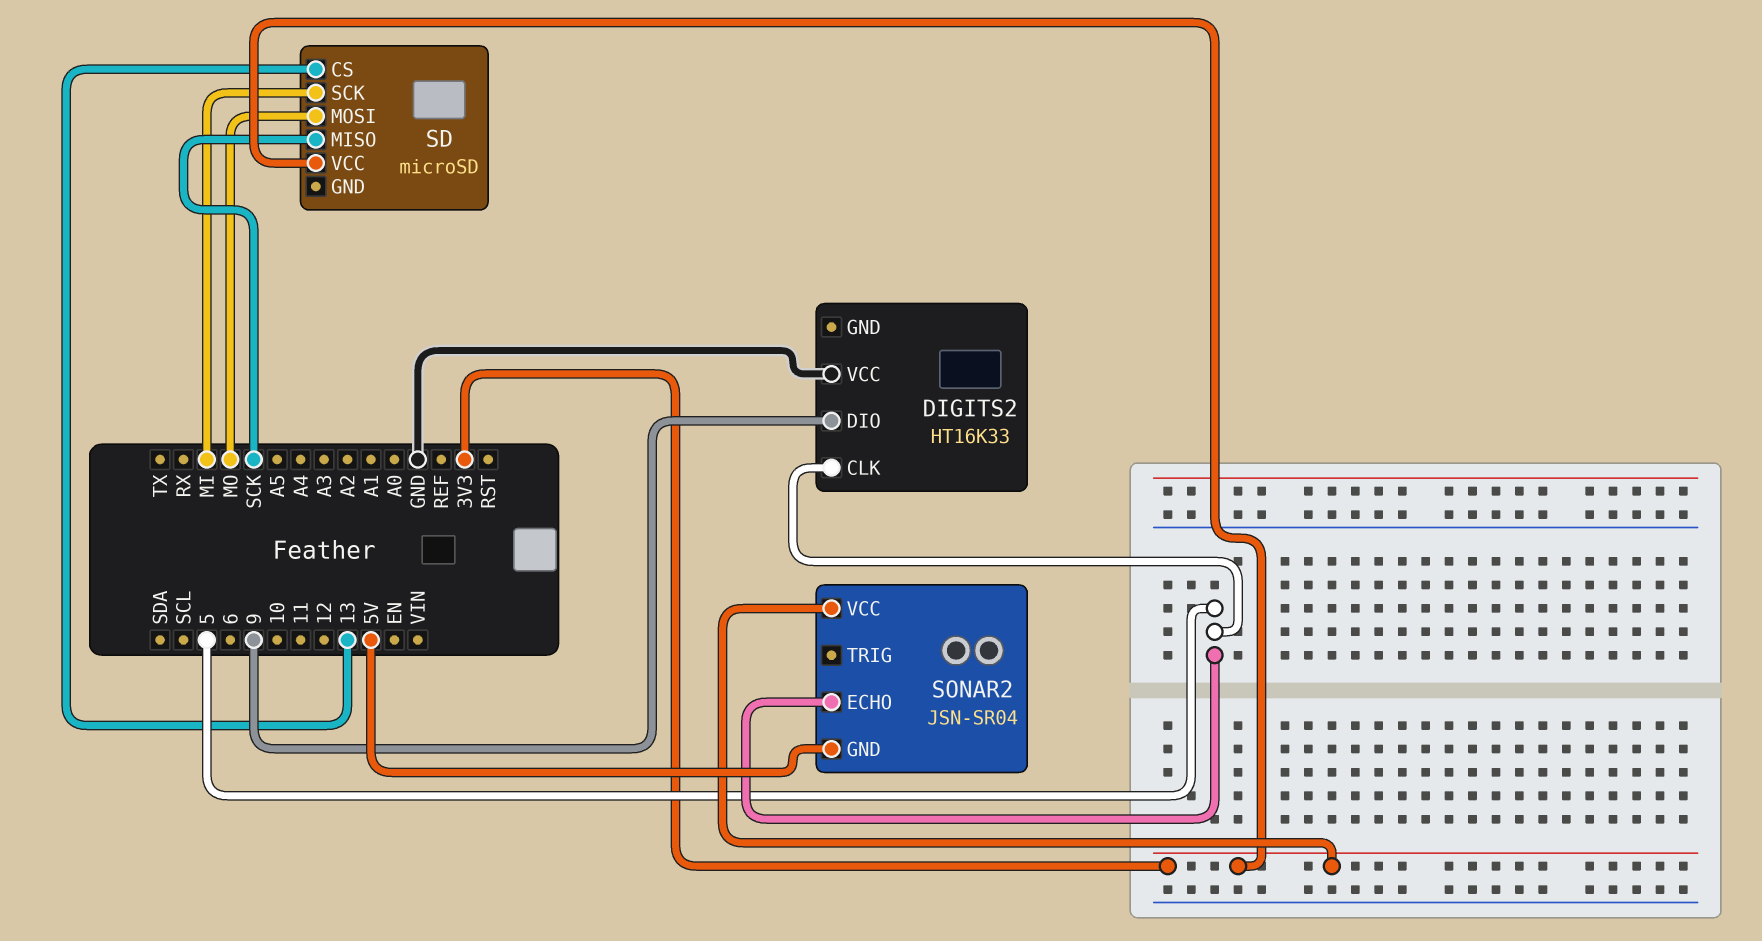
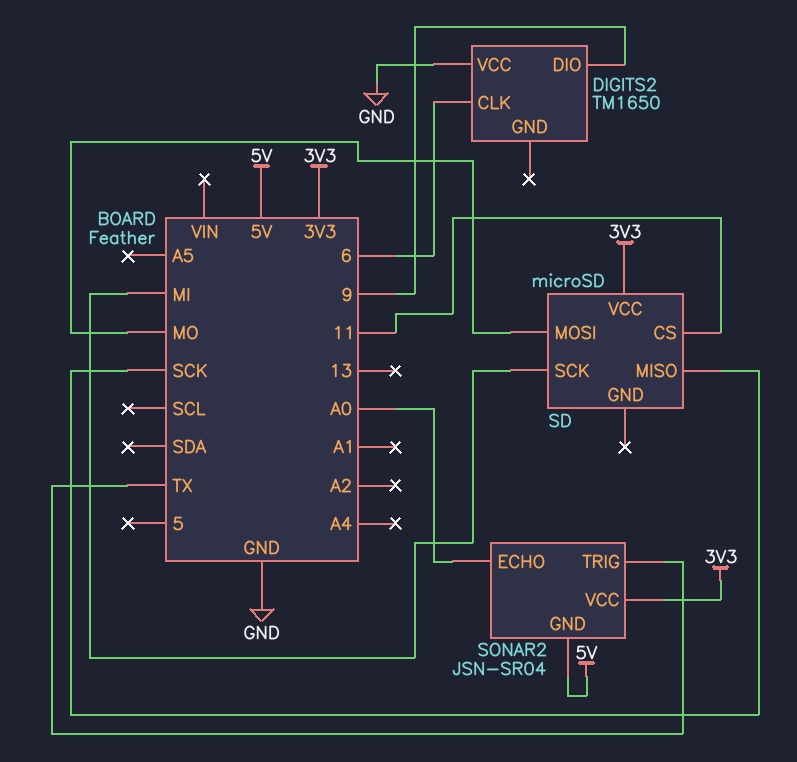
DIGITS2: HT16K33 -> TM1650
DIGITS2 pin CLK: 5 -> 6
SD pin CS: 13 -> 11
SONAR2 pin ECHO: 5 -> A0
SONAR2 pin TRIG: none -> TX

